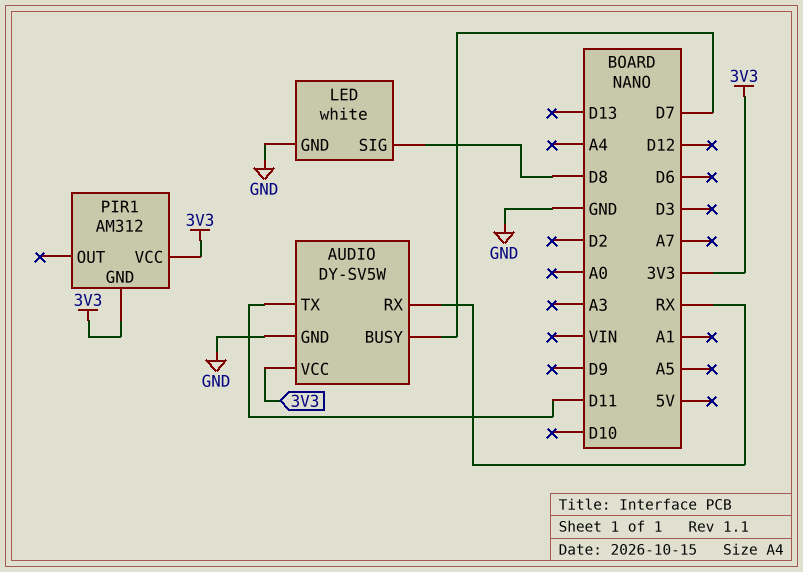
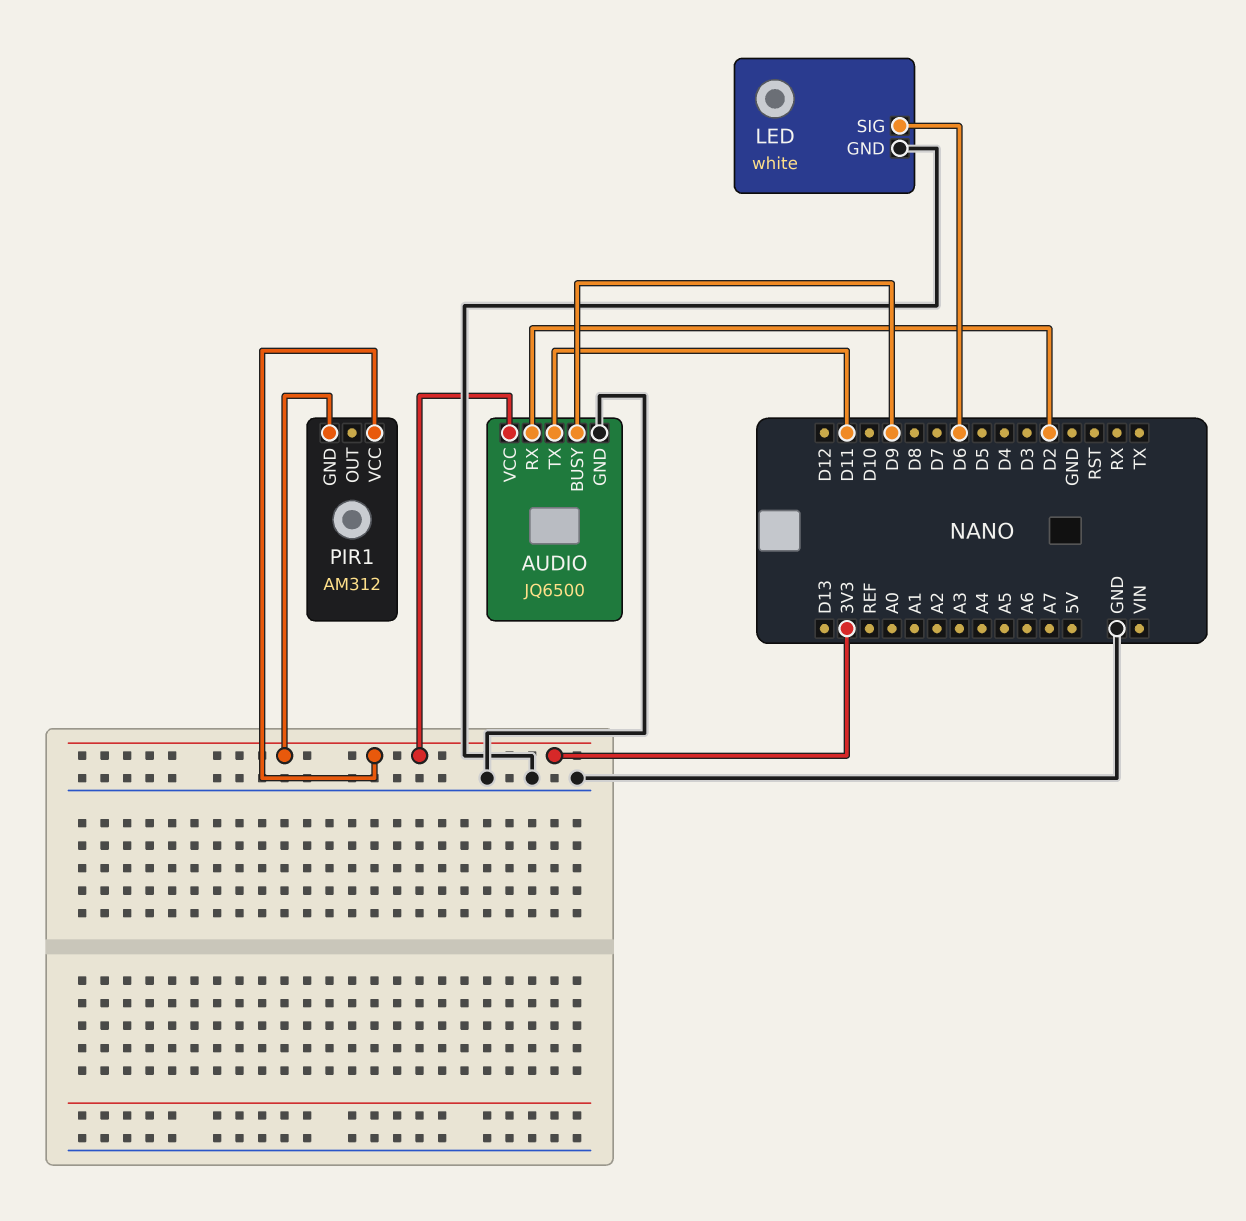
AUDIO: DY-SV5W -> JQ6500
AUDIO pin BUSY: D7 -> D9
AUDIO pin RX: RX -> D2
LED pin SIG: D8 -> D6

